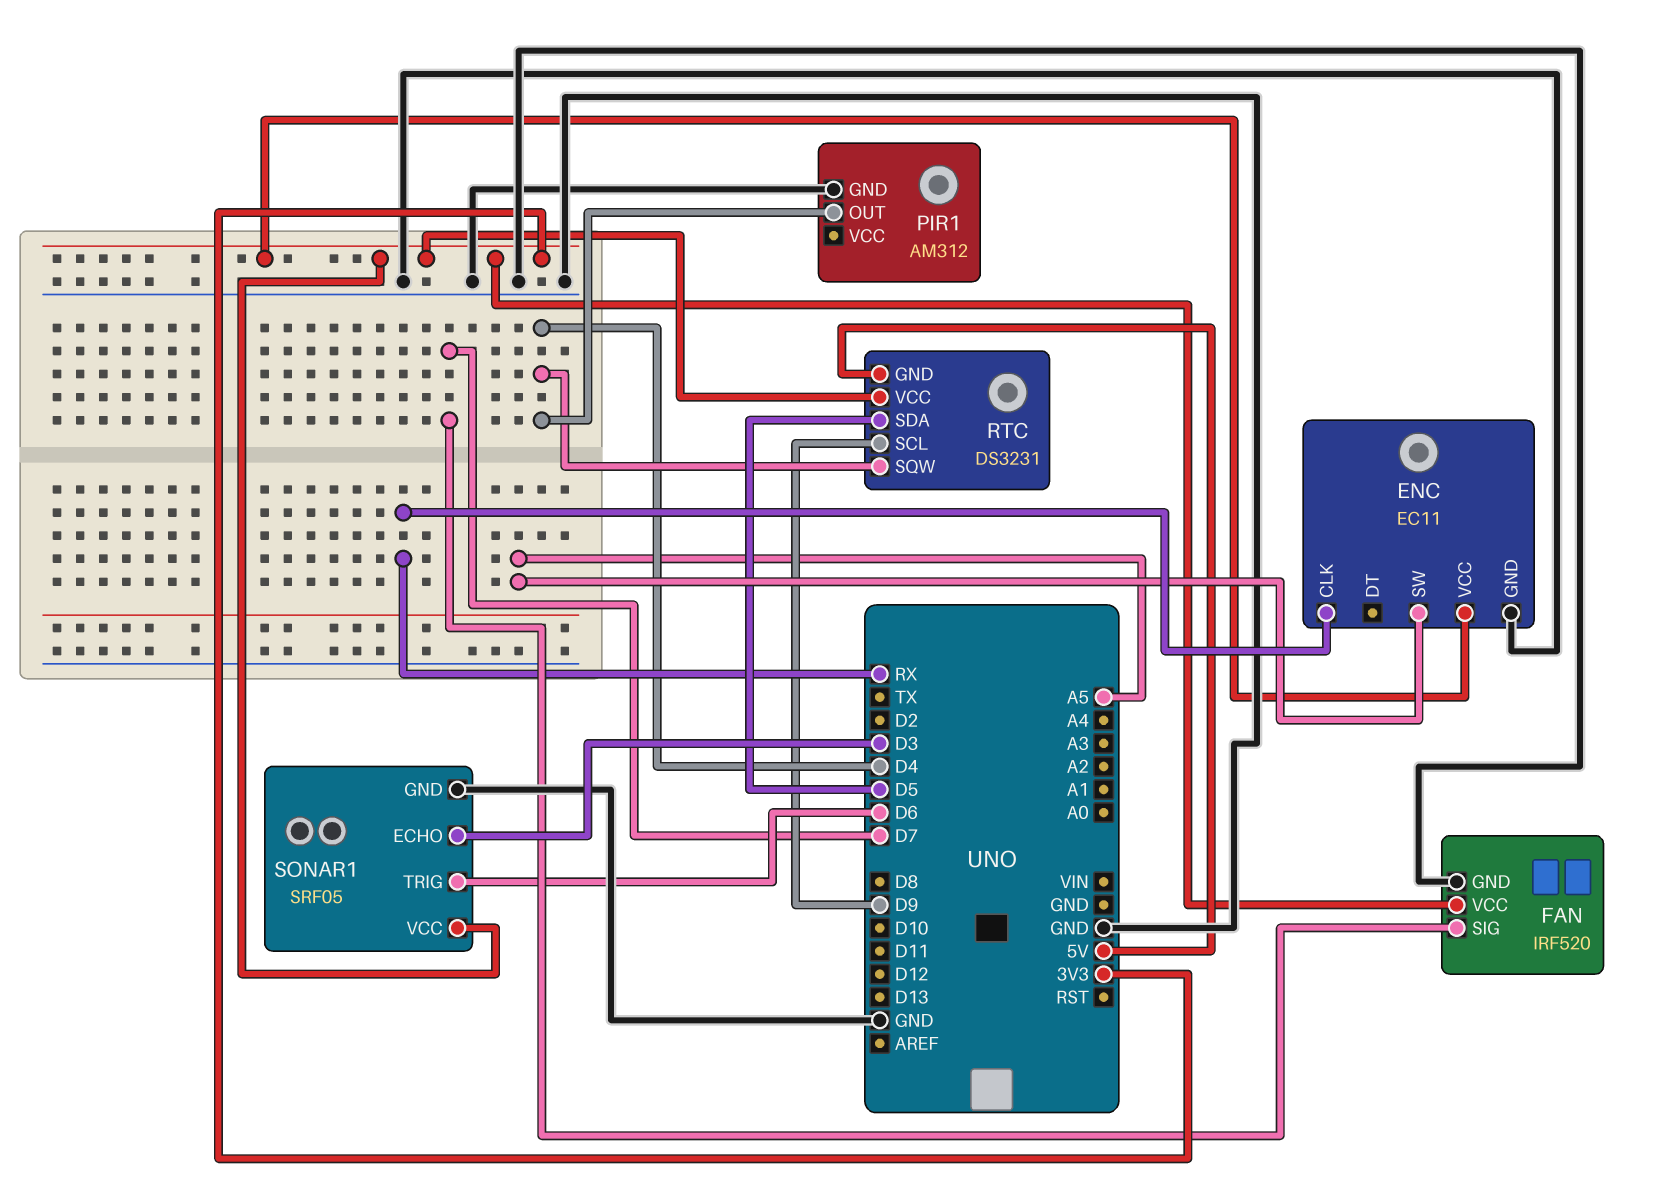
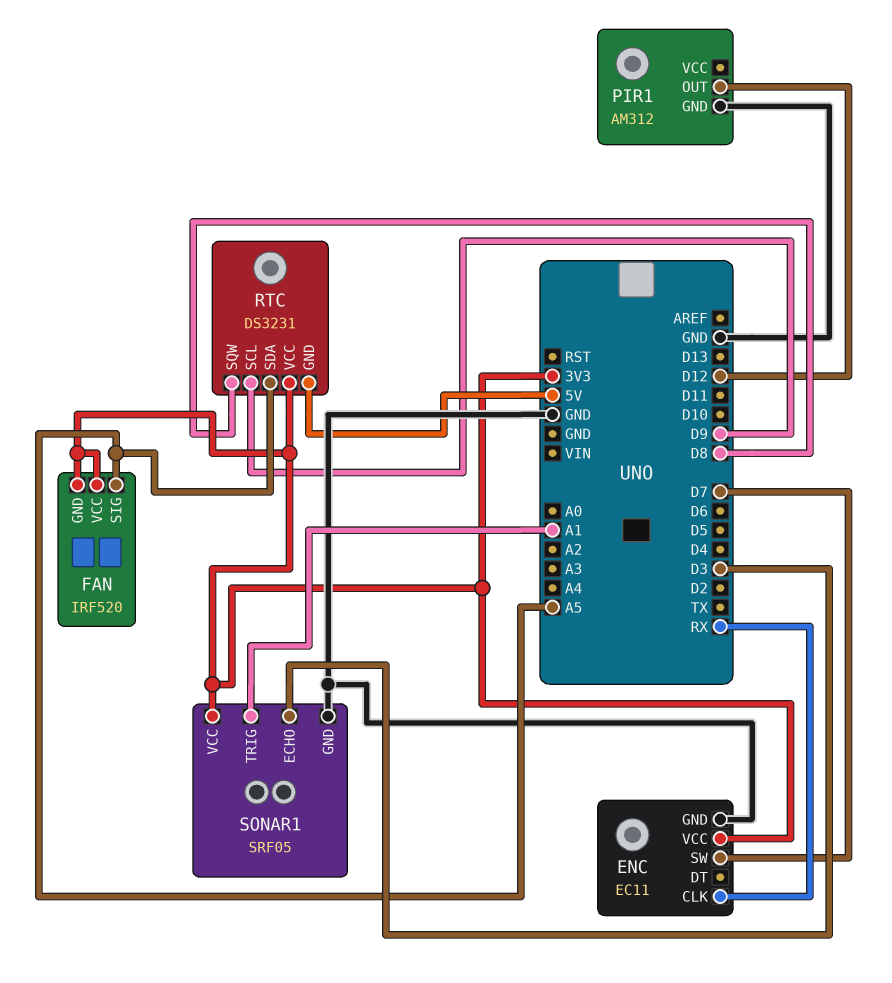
ENC pin SW: A5 -> D7
FAN pin GND: GND -> 3V3
FAN pin SIG: D7 -> A5
PIR1 pin OUT: D4 -> D12
RTC pin SDA: D5 -> A5
RTC pin SQW: D4 -> D8
SONAR1 pin TRIG: D6 -> A1

